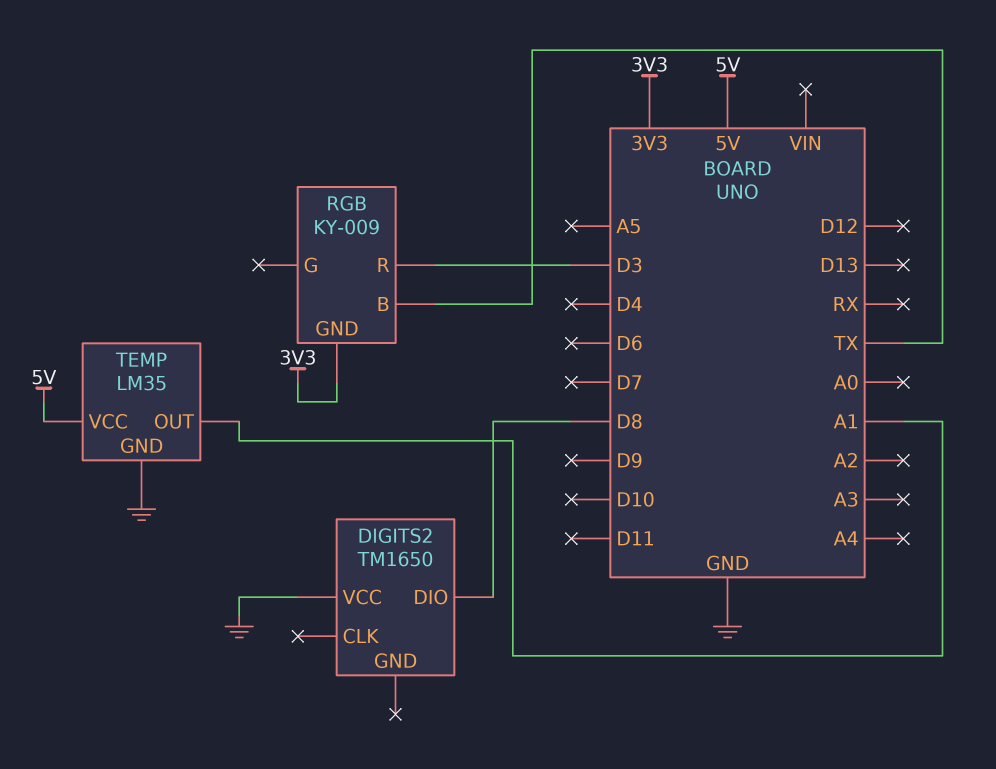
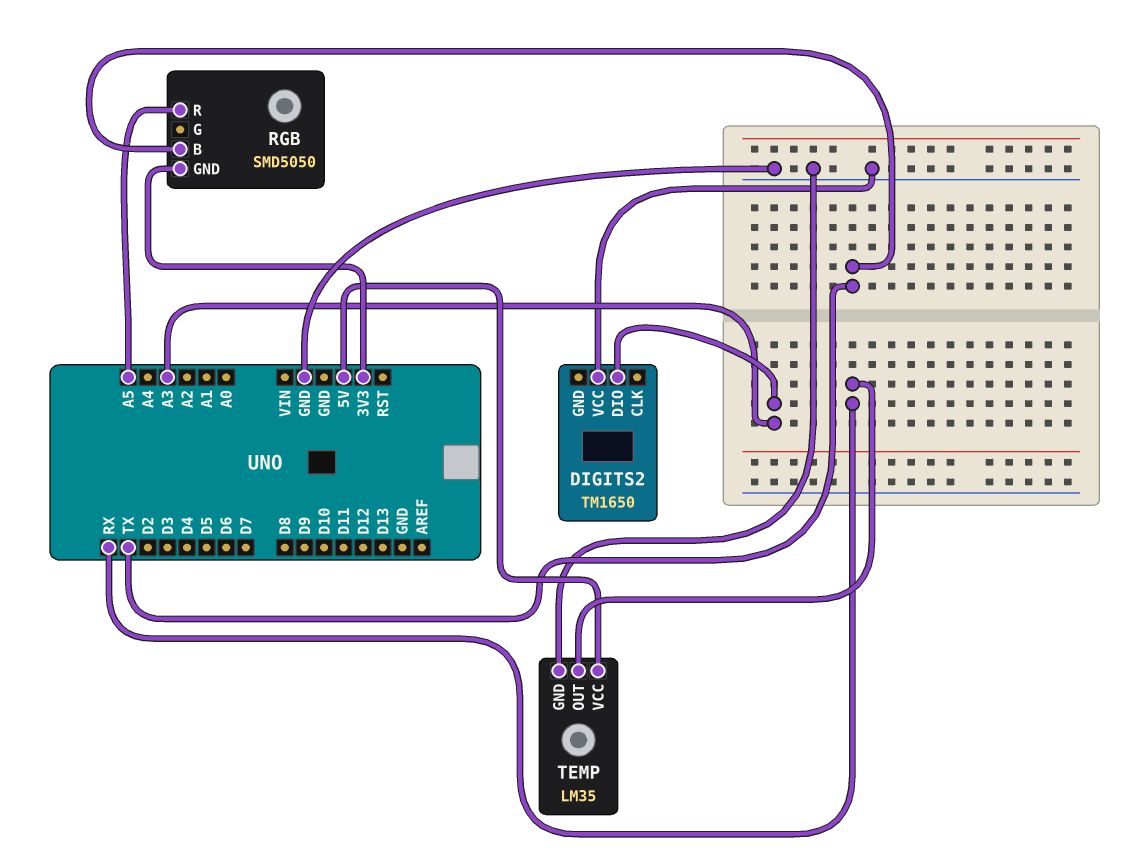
DIGITS2 pin DIO: D8 -> A3
RGB: KY-009 -> SMD5050
RGB pin R: D3 -> A5
TEMP pin OUT: A1 -> RX

